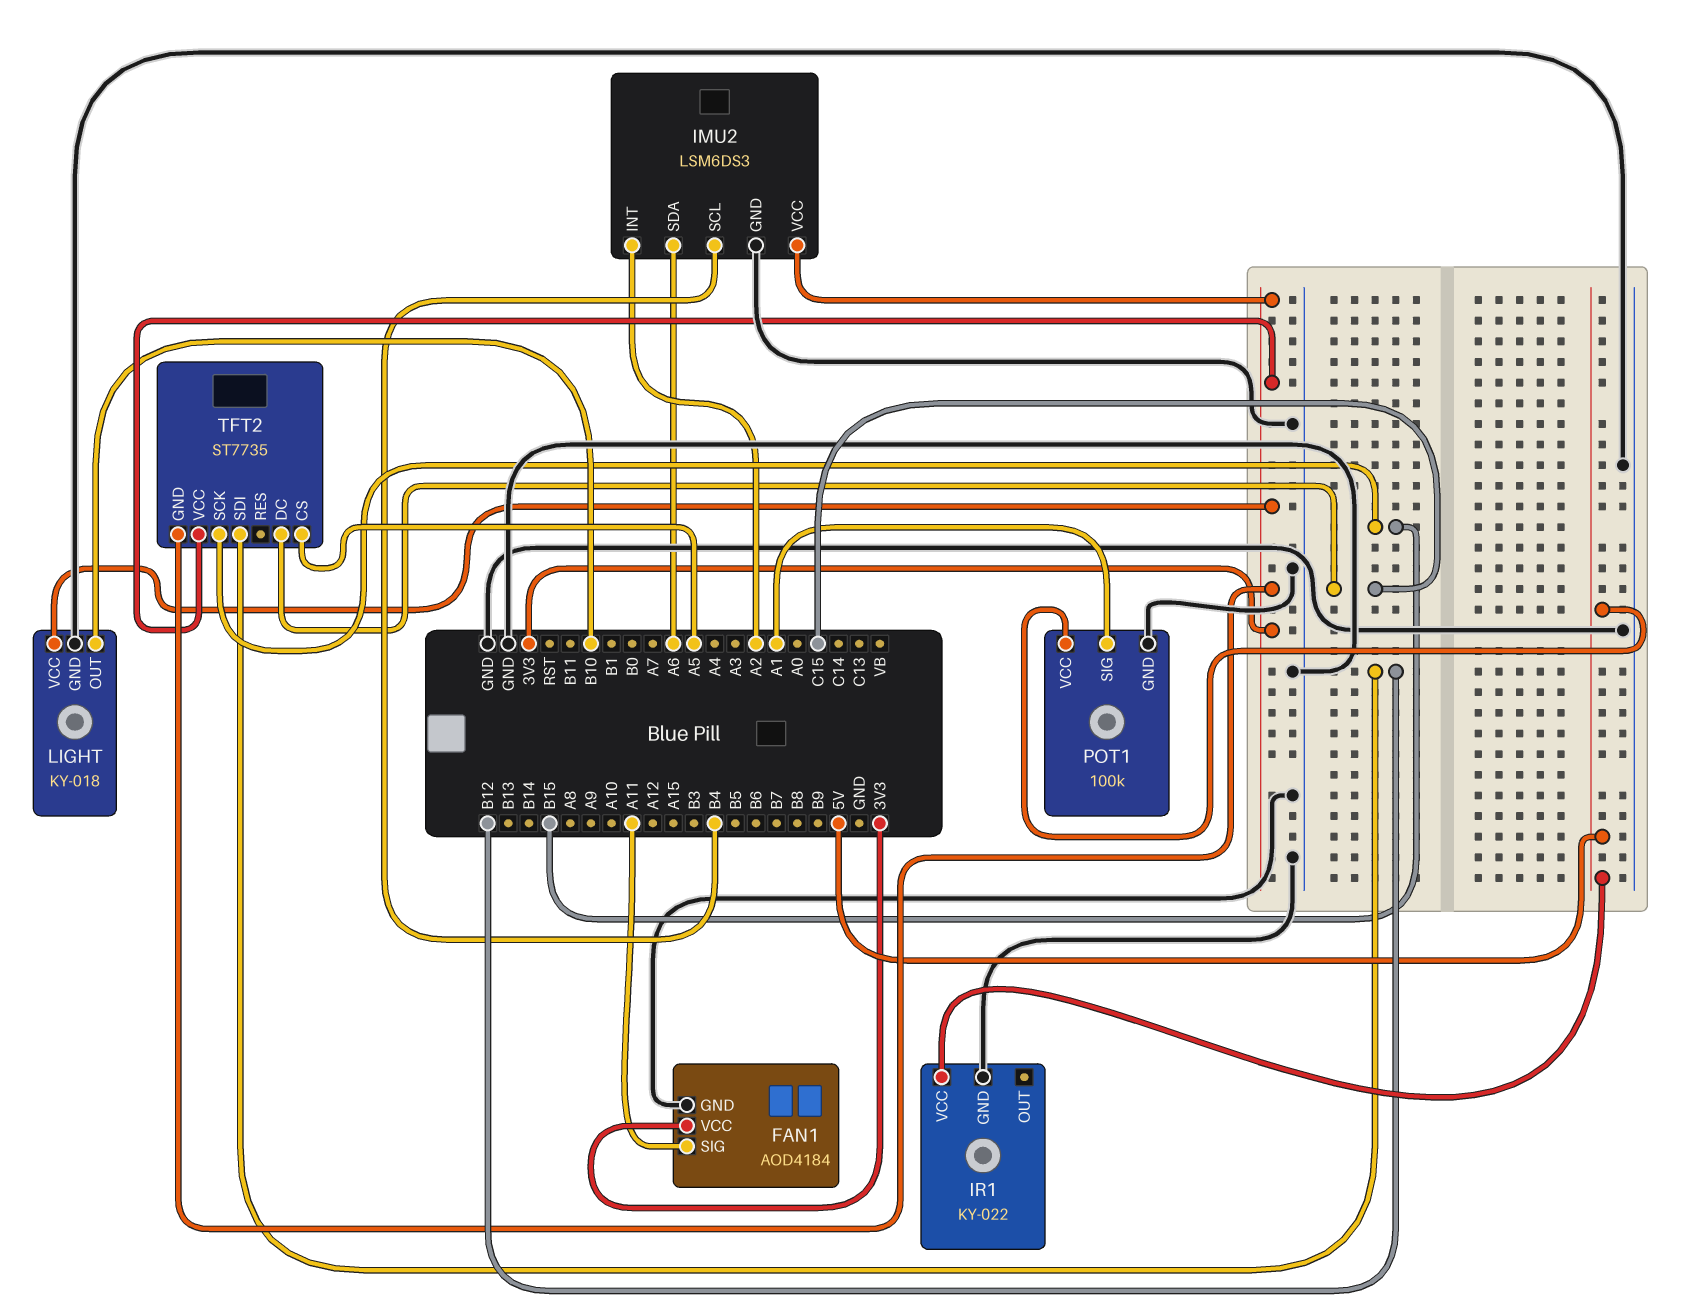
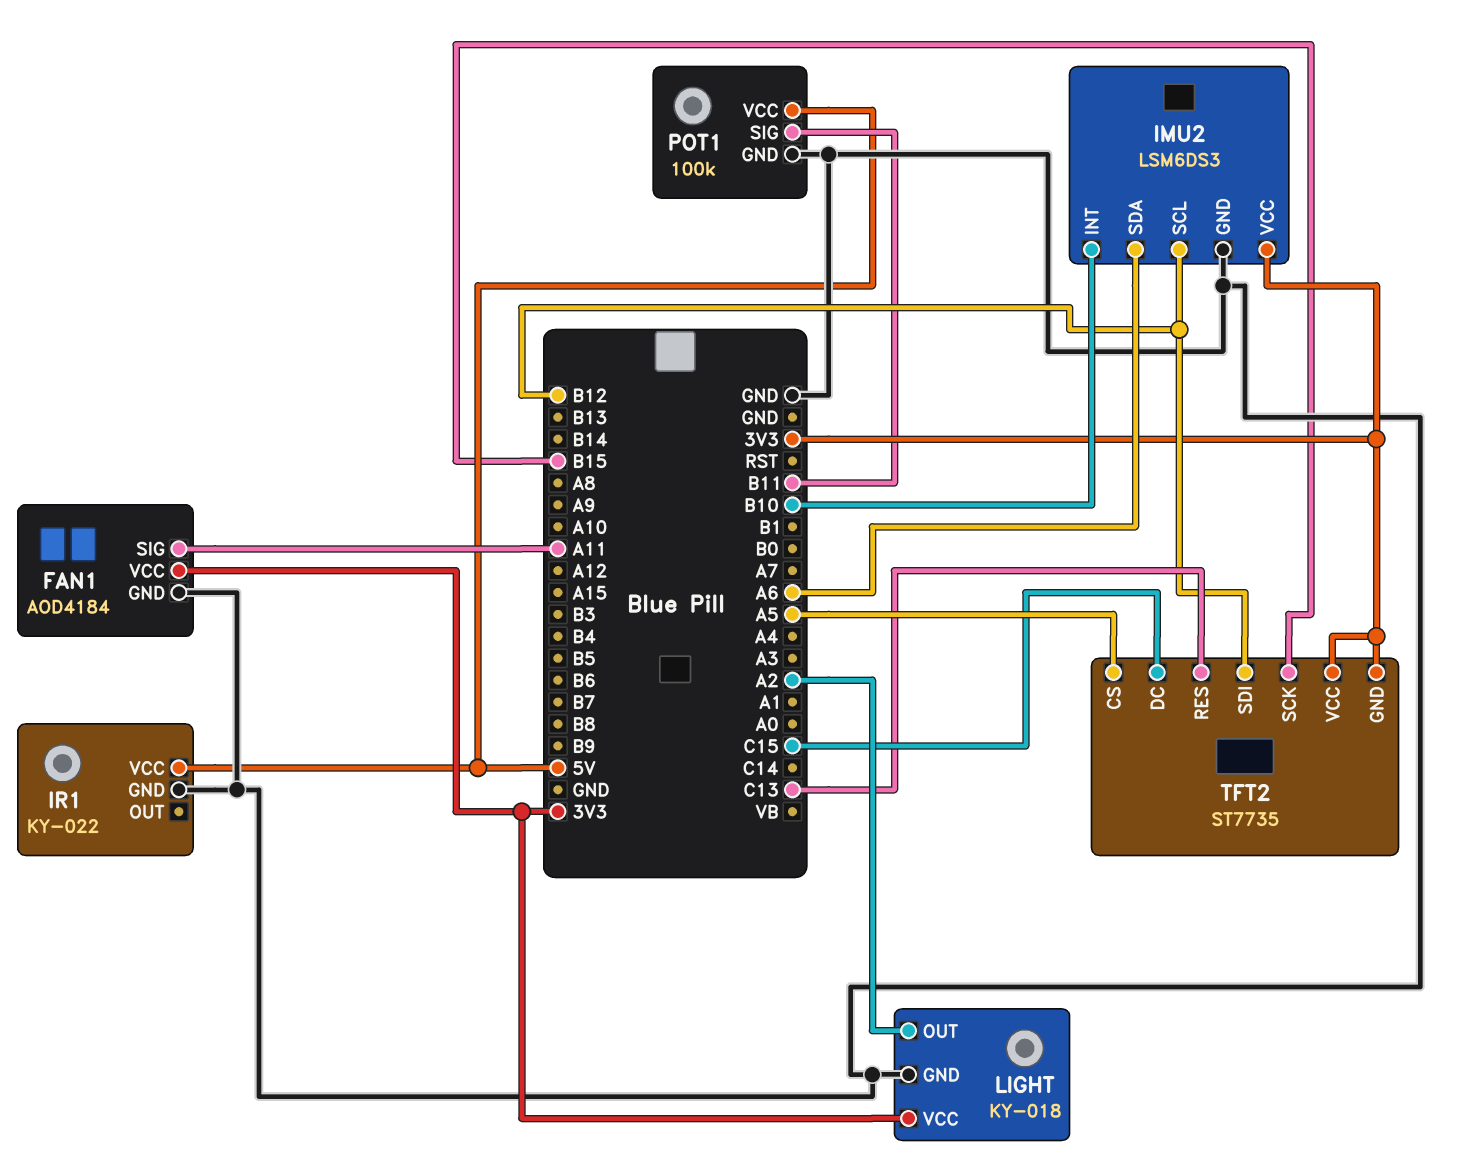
IMU2 pin INT: A2 -> B10
IMU2 pin SCL: B4 -> B12
LIGHT pin OUT: B10 -> A2
POT1 pin SIG: A1 -> B11
TFT2 pin RES: none -> C13

